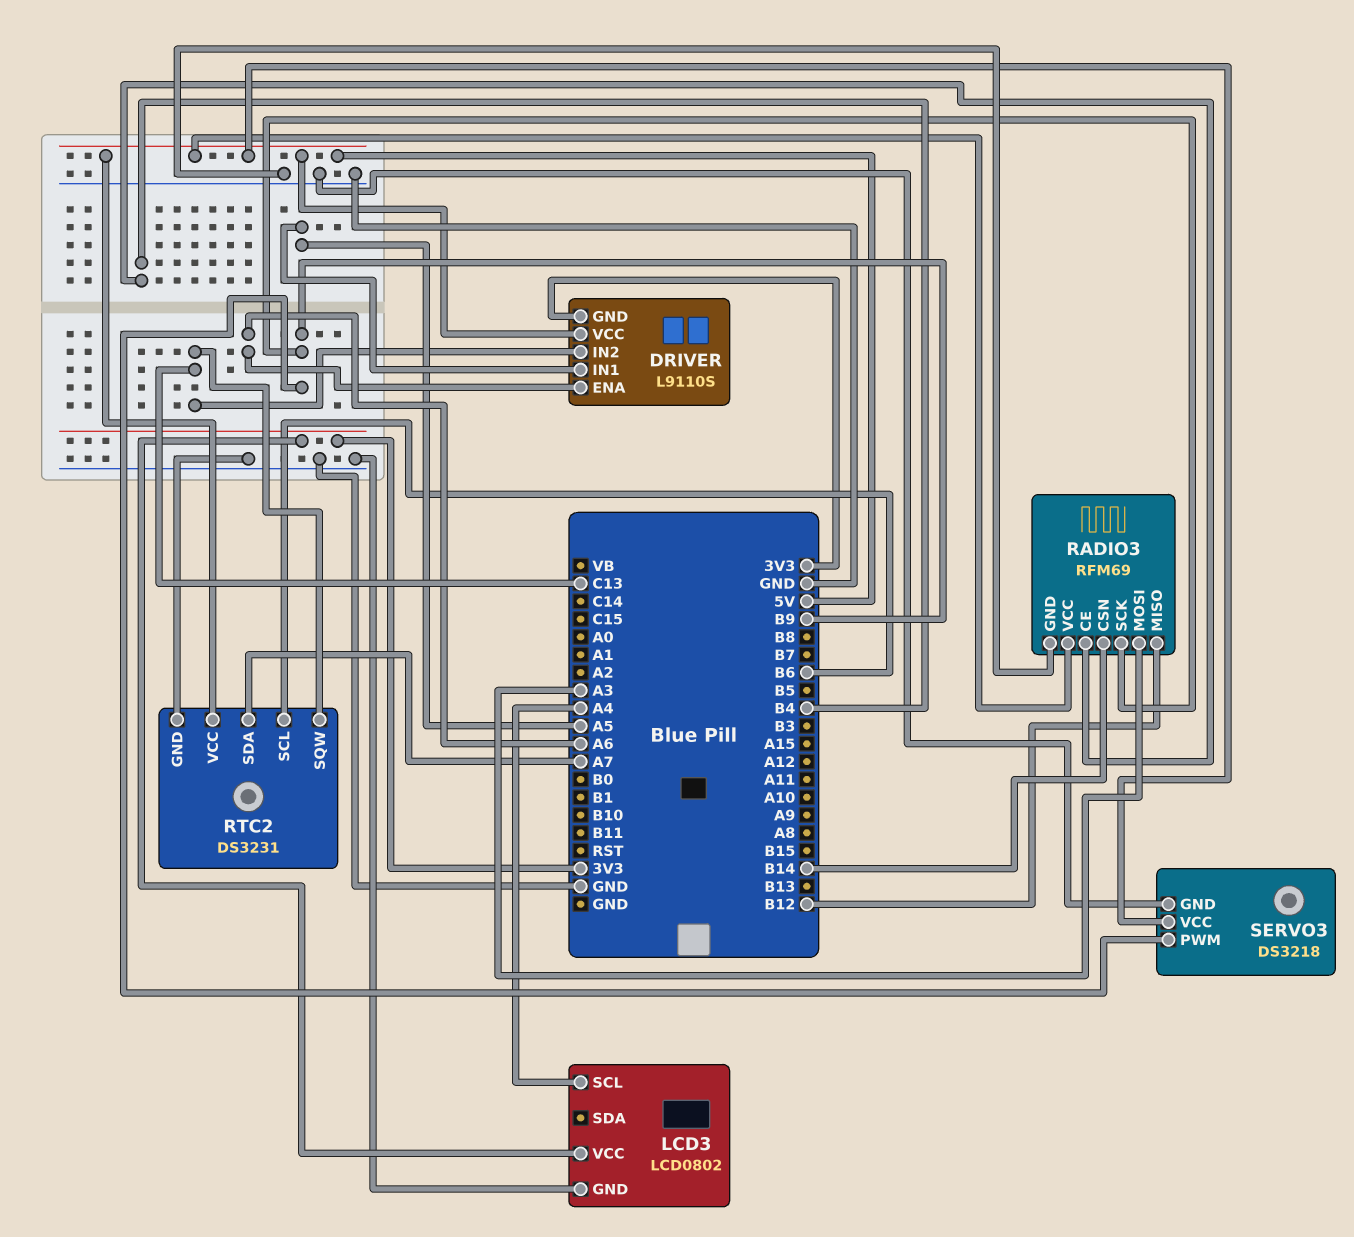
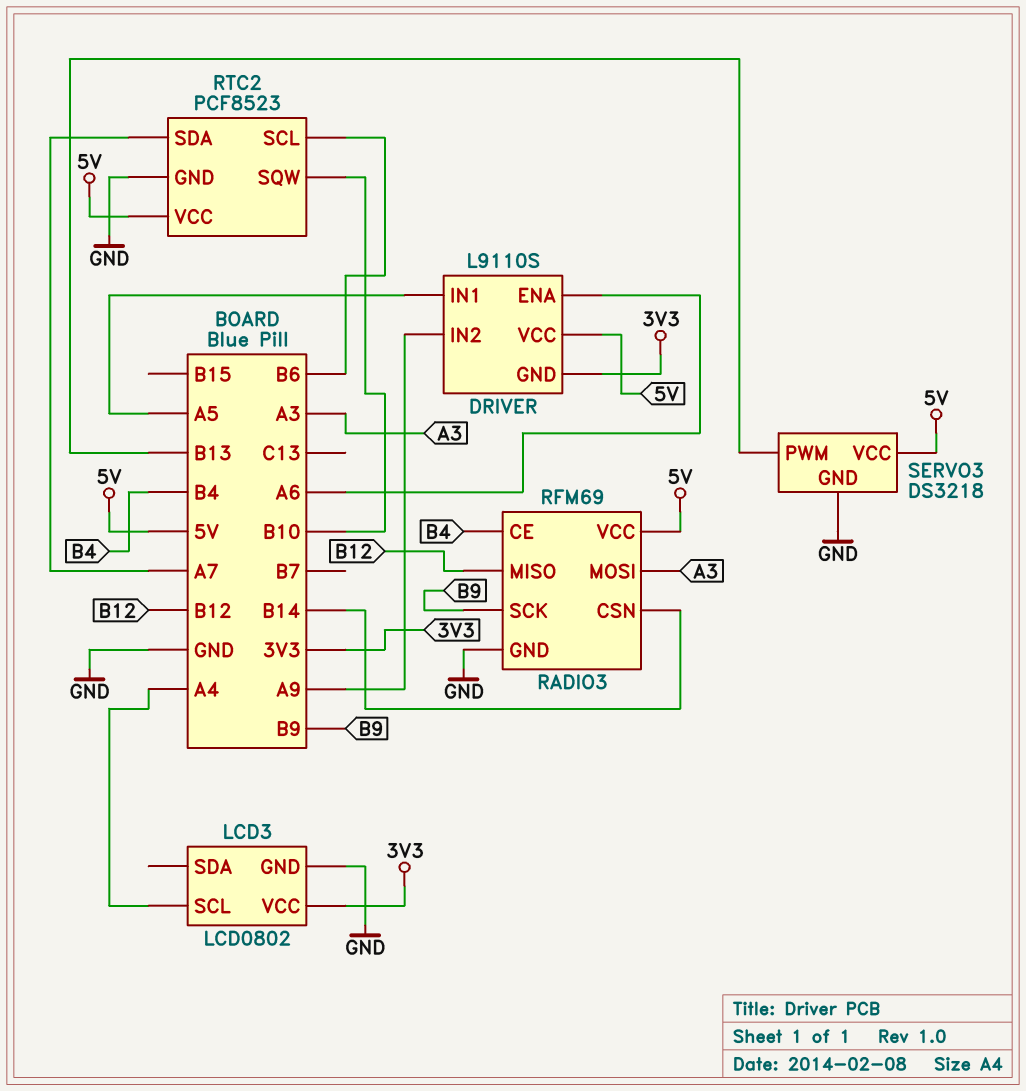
DRIVER pin IN2: C13 -> A9
RTC2: DS3231 -> PCF8523
RTC2 pin SQW: C13 -> B10
SERVO3 pin PWM: B9 -> B13

